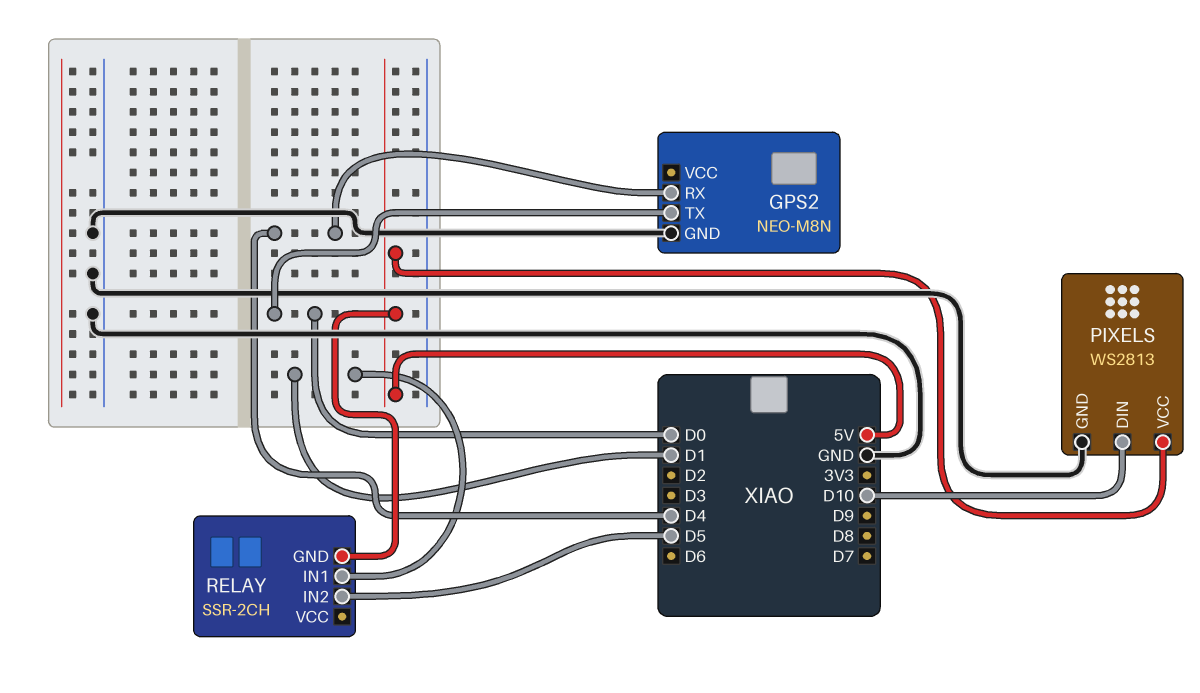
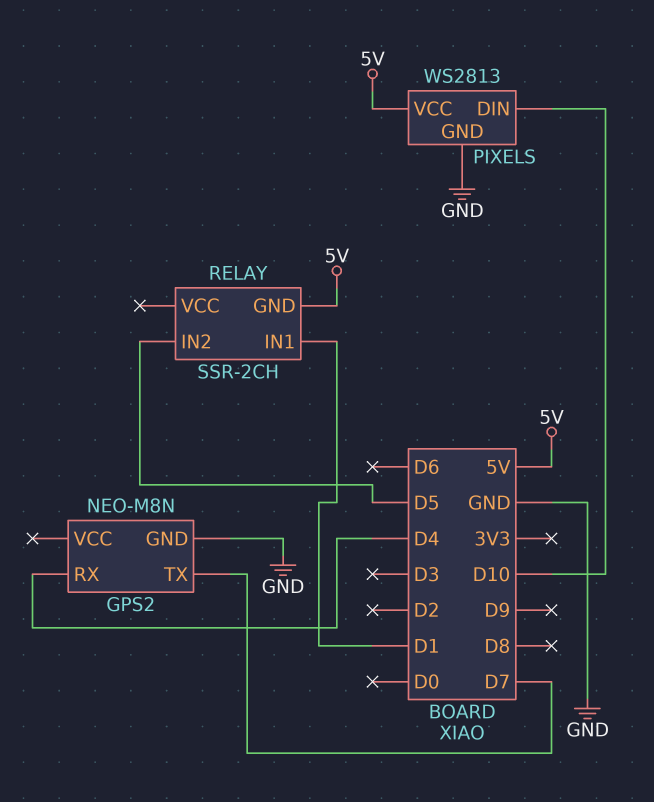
GPS2 pin TX: D0 -> D7

